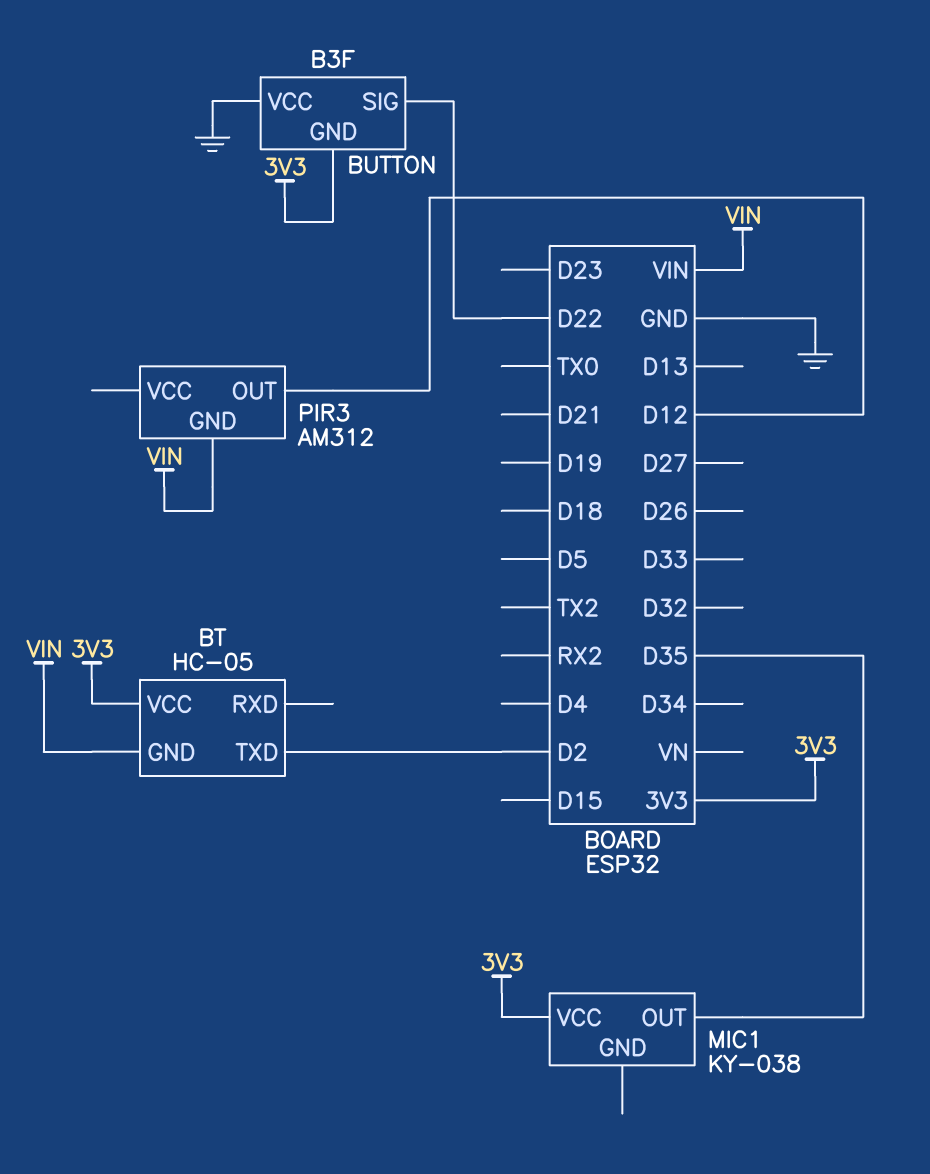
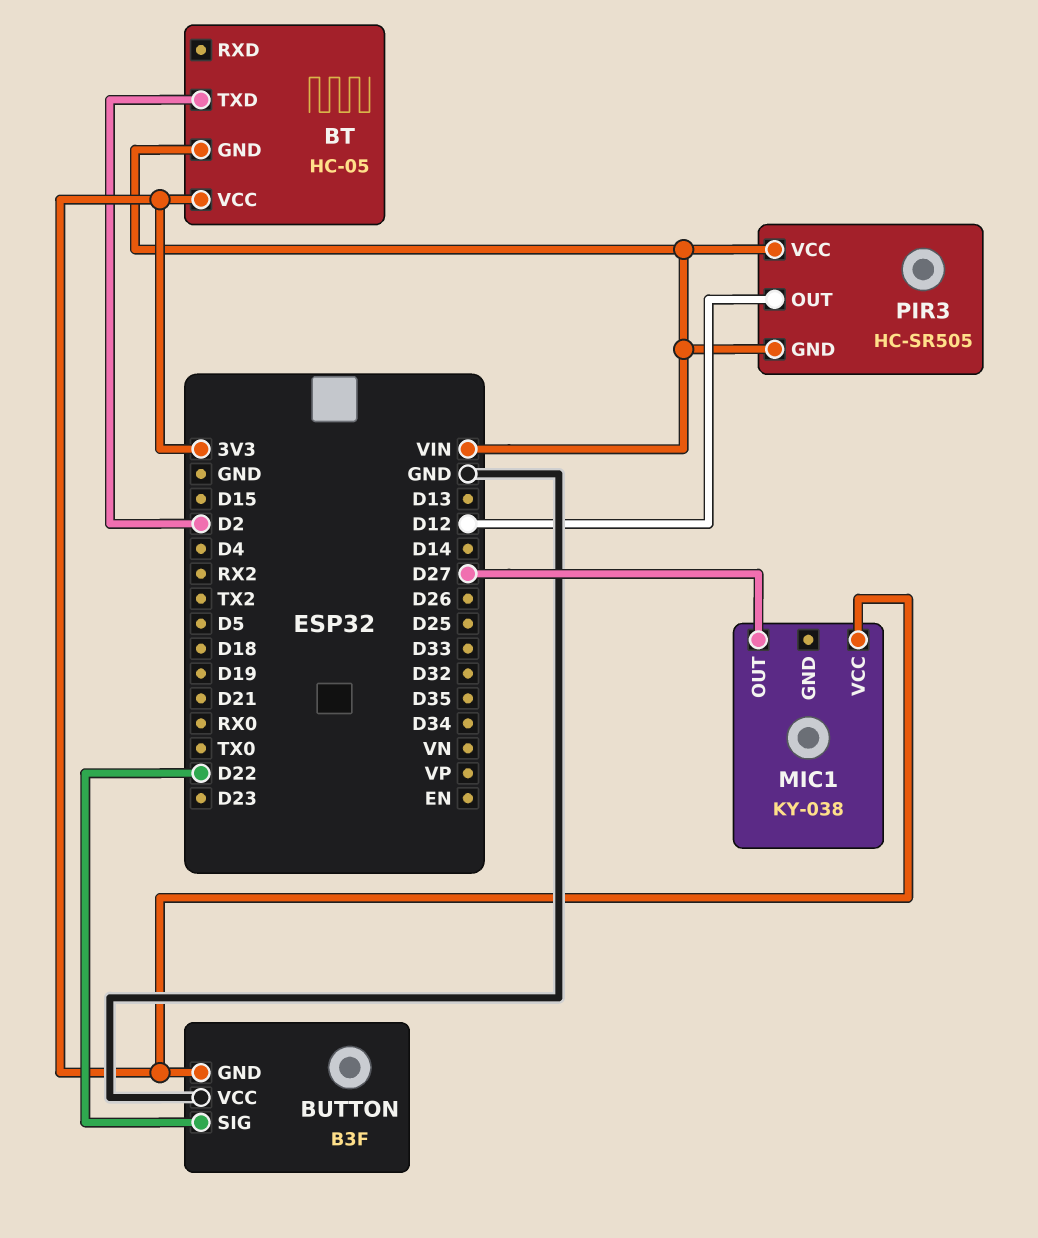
MIC1 pin OUT: D35 -> D27
PIR3: AM312 -> HC-SR505
PIR3 pin VCC: none -> VIN

